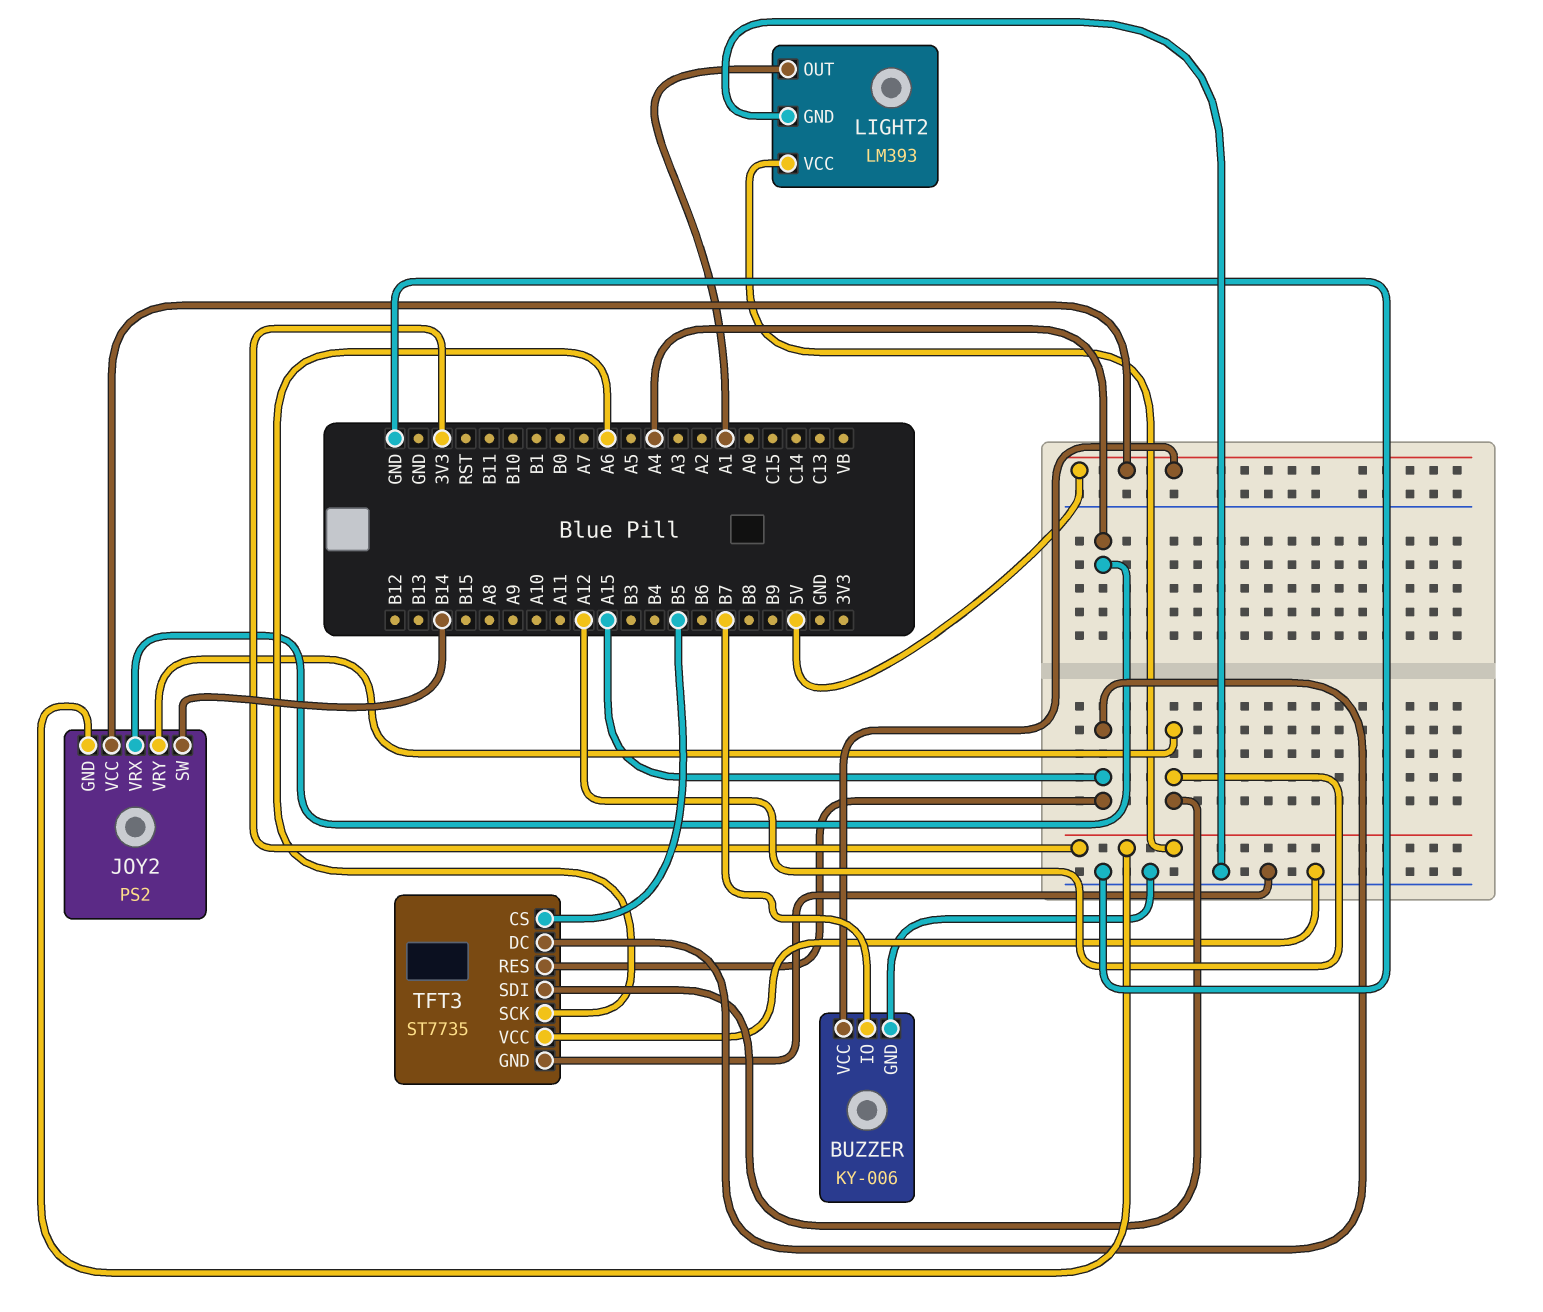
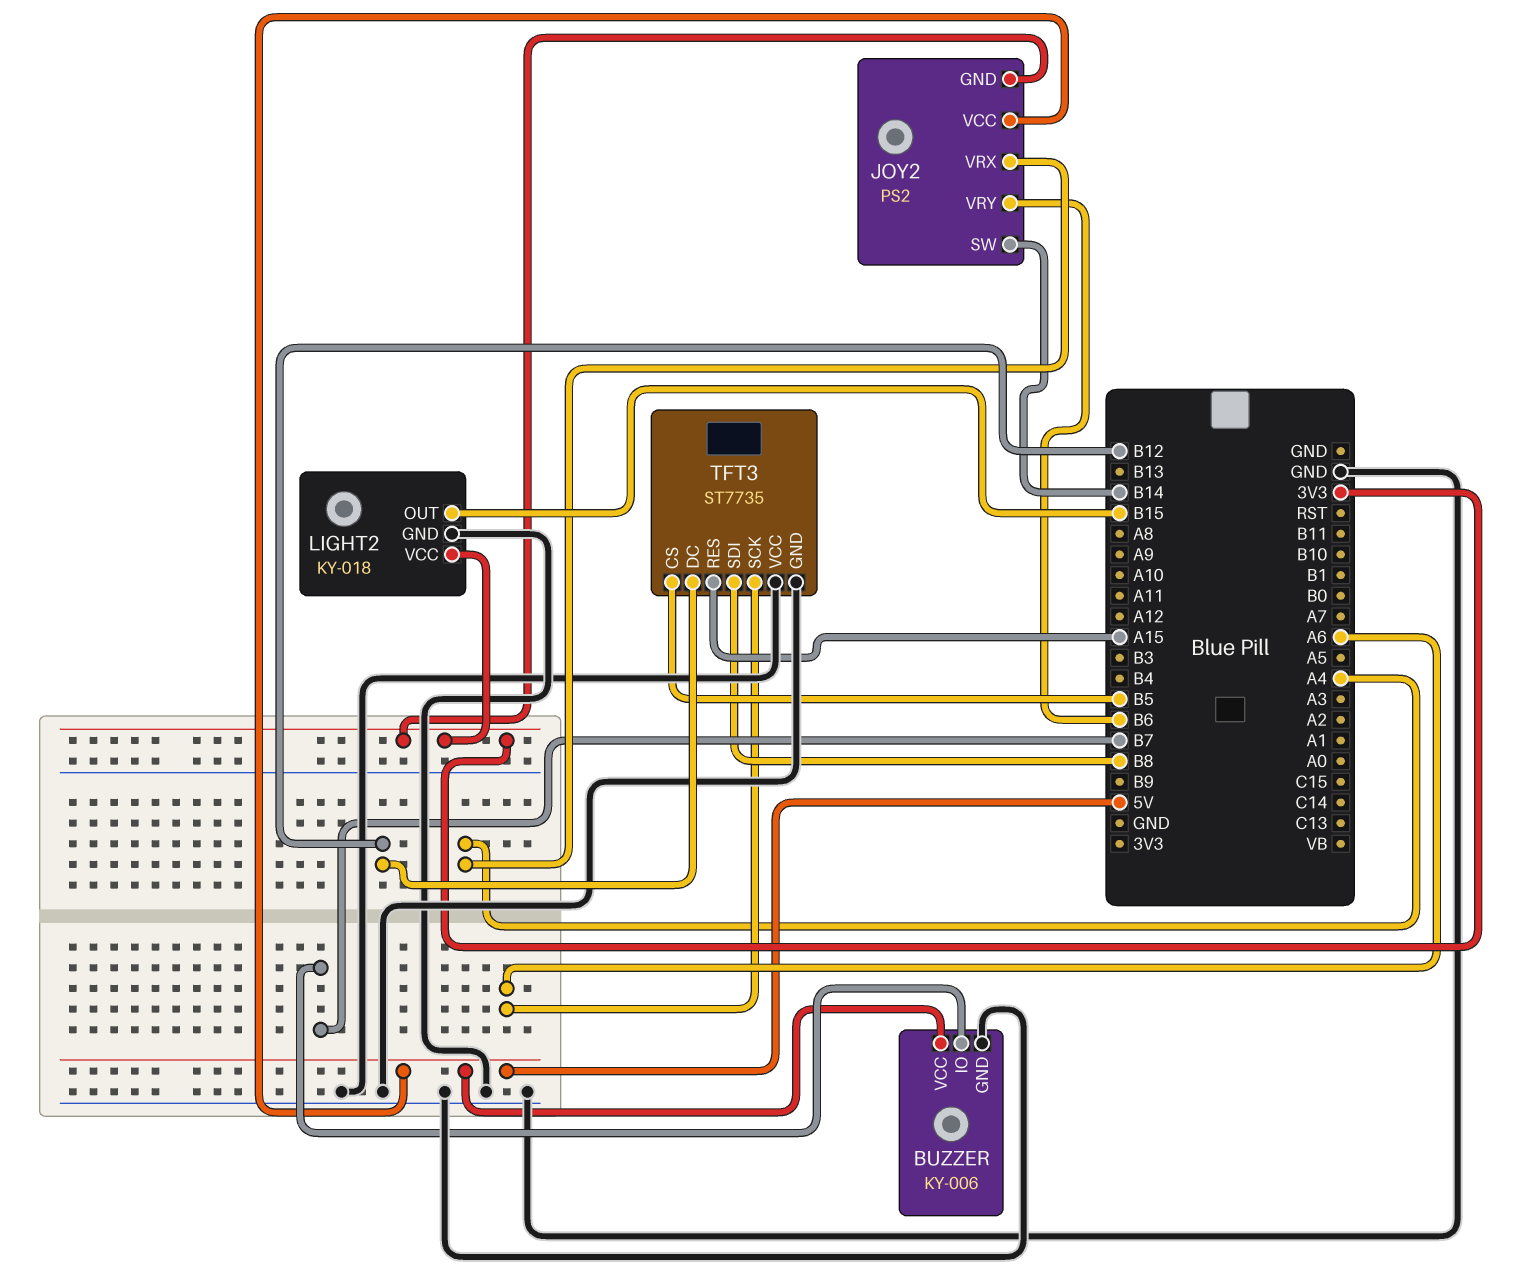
JOY2 pin VRY: A12 -> B6
LIGHT2: LM393 -> KY-018
LIGHT2 pin OUT: A1 -> B15
TFT3 pin DC: A15 -> B12
TFT3 pin SDI: A12 -> B8

